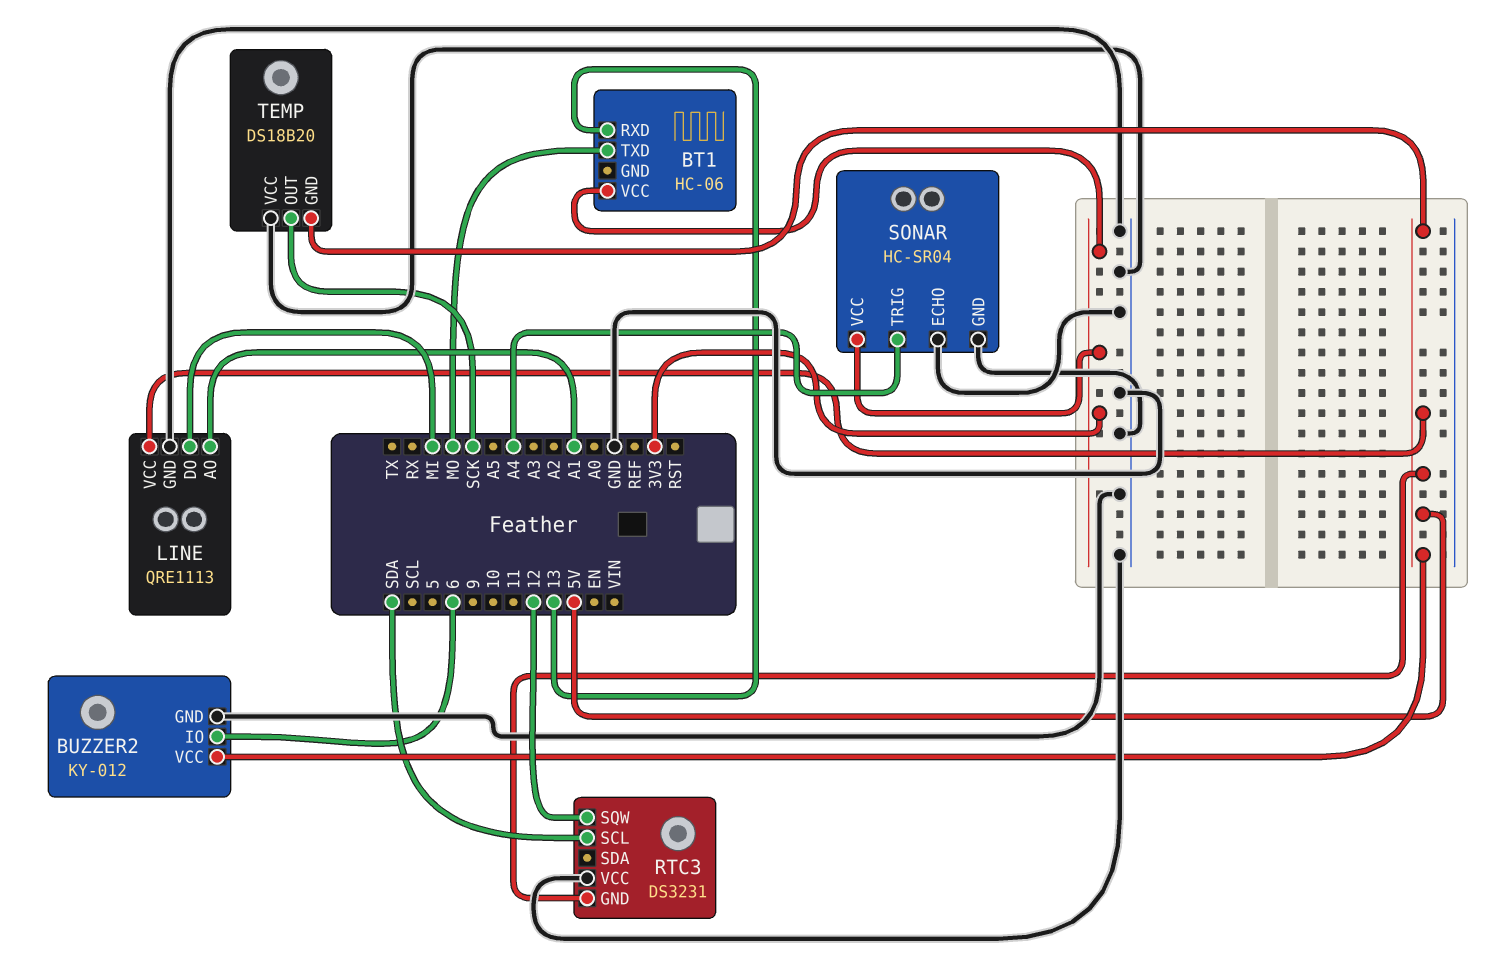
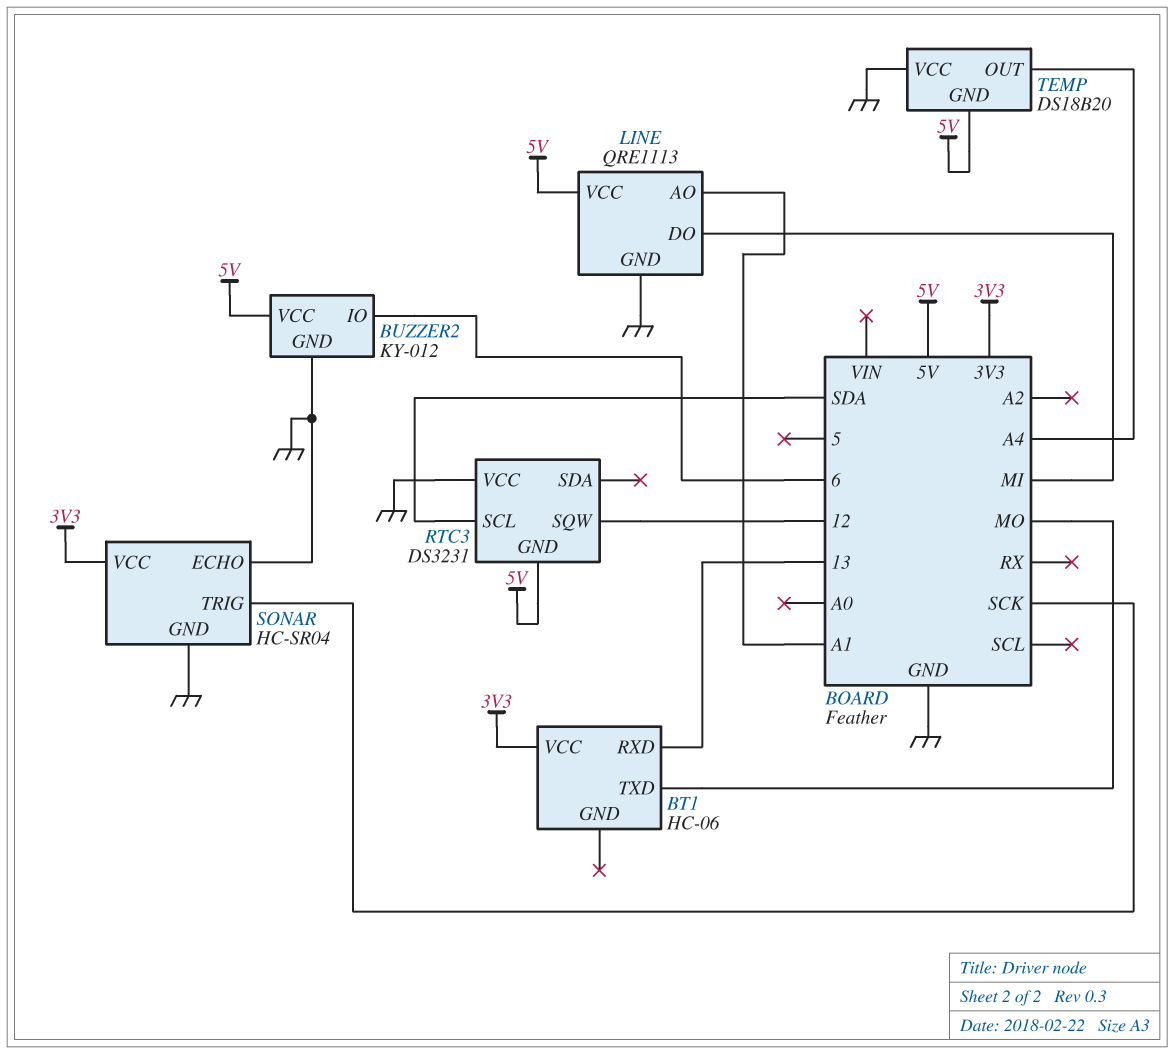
SONAR pin TRIG: A4 -> SCK
TEMP pin OUT: SCK -> A4

